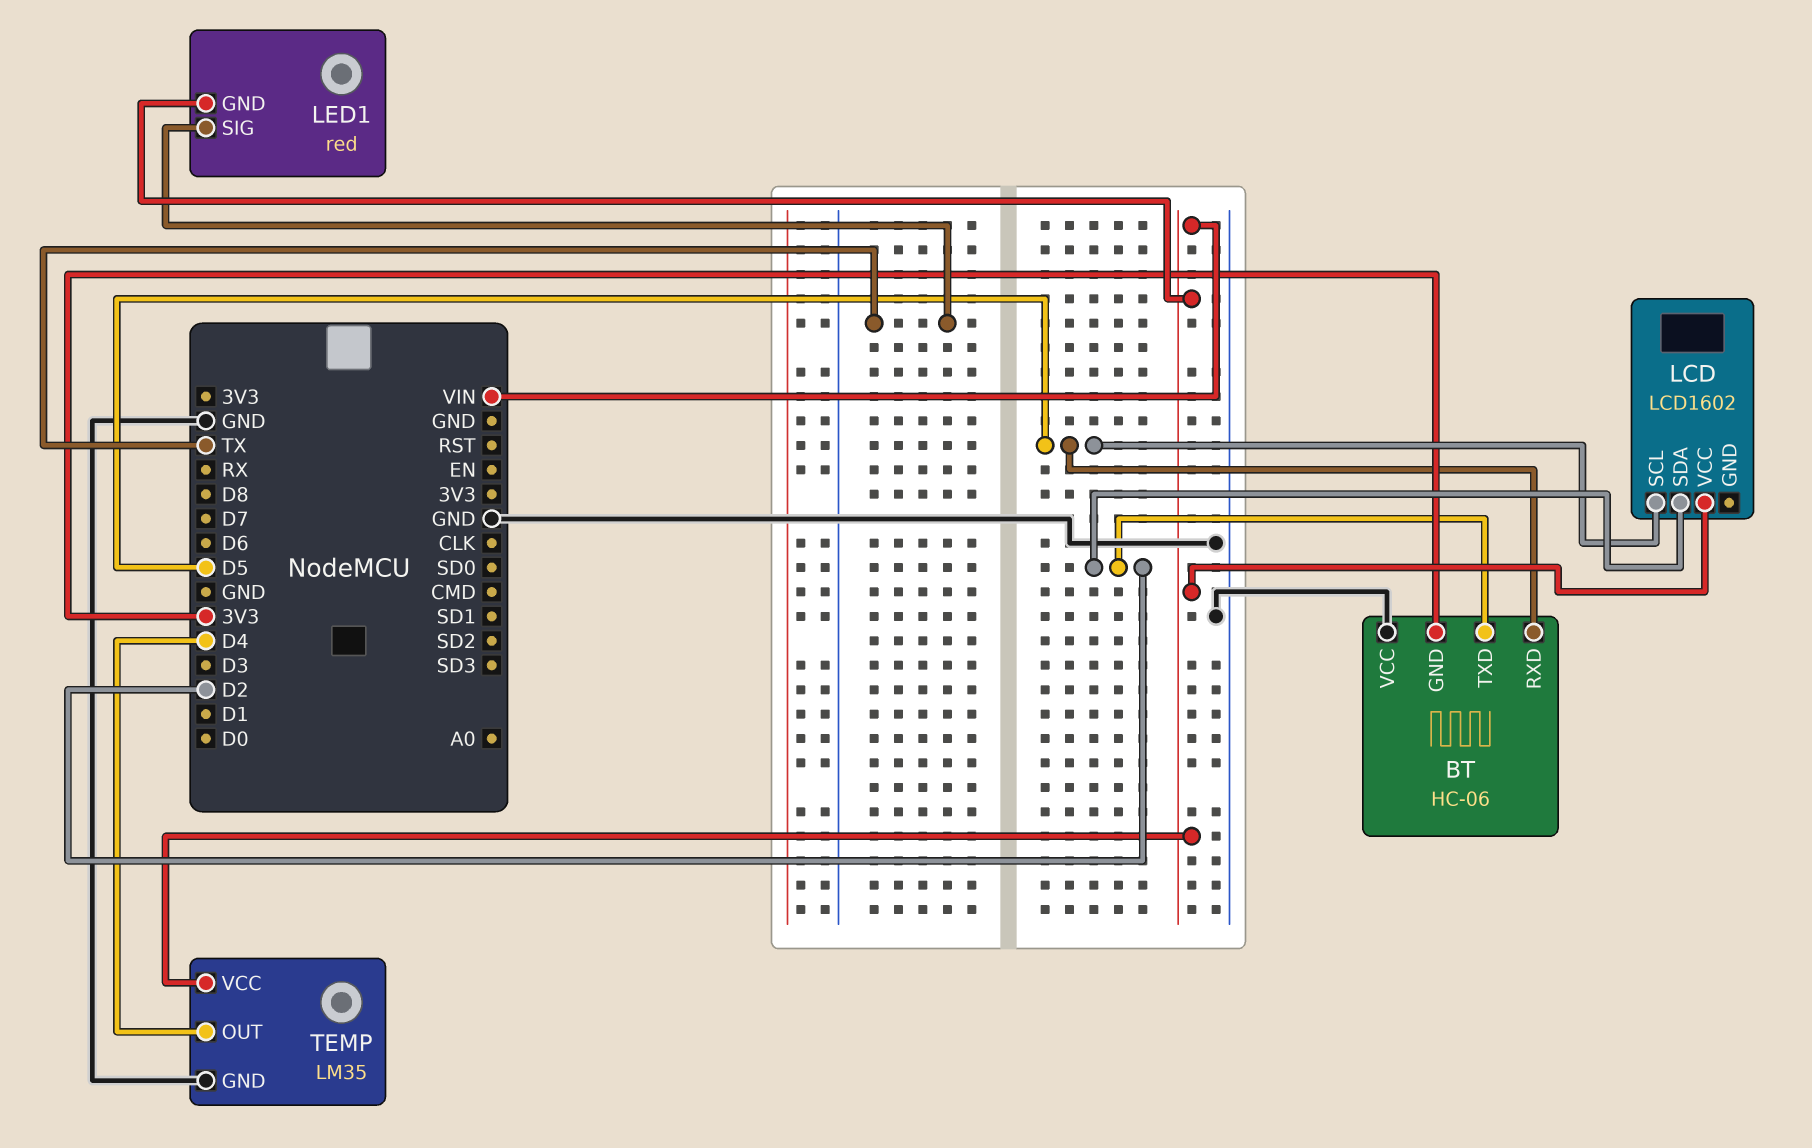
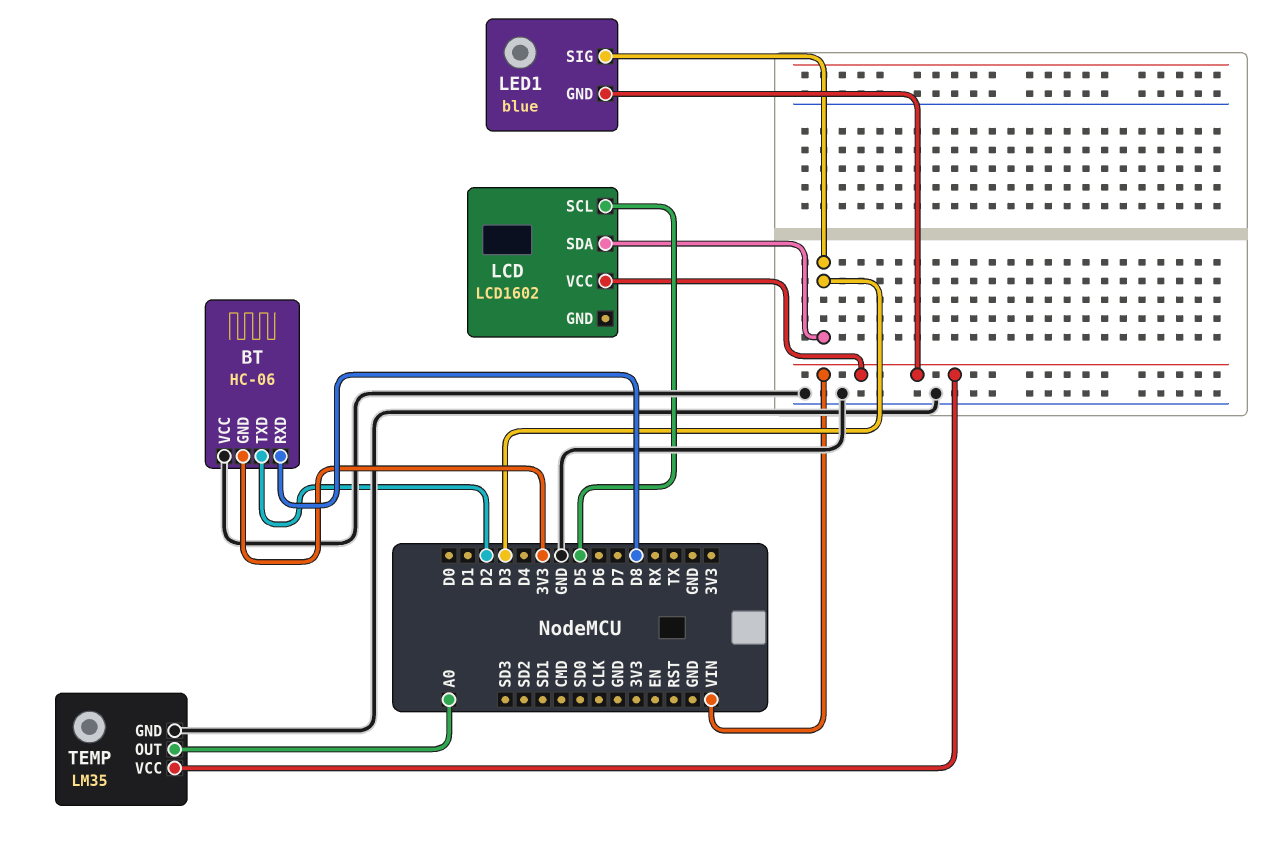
BT pin RXD: D5 -> D8
LCD pin SDA: D2 -> D3
LED1: red -> blue
LED1 pin SIG: TX -> D3
TEMP pin OUT: D4 -> A0

